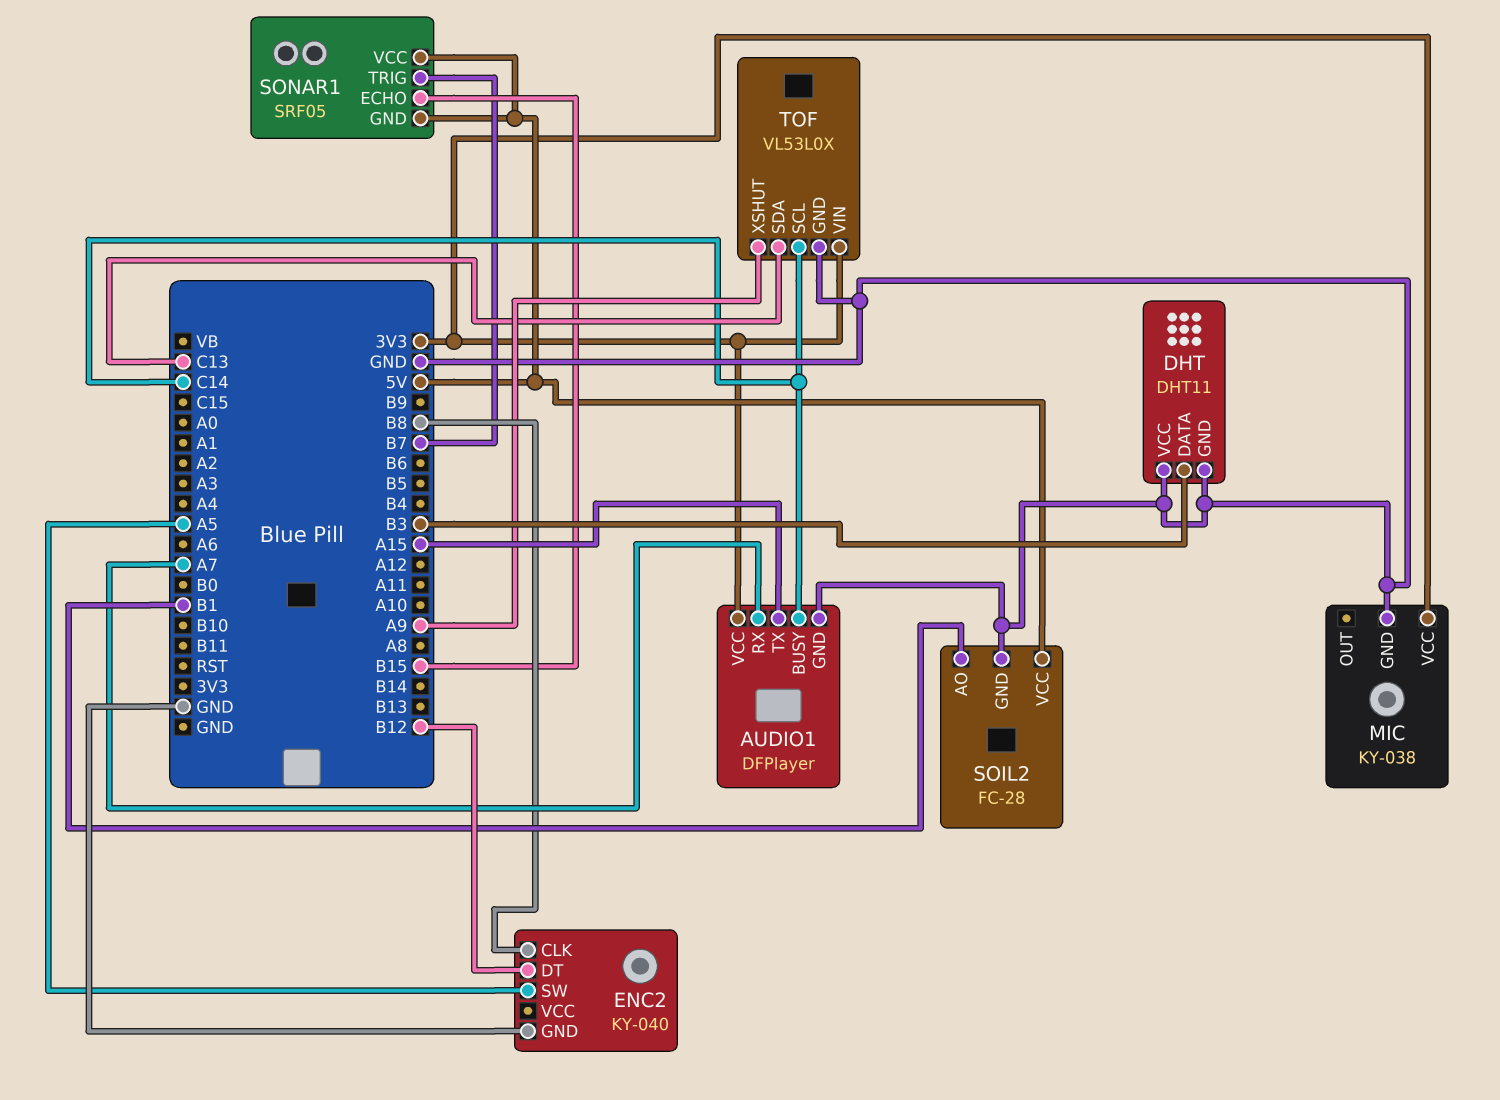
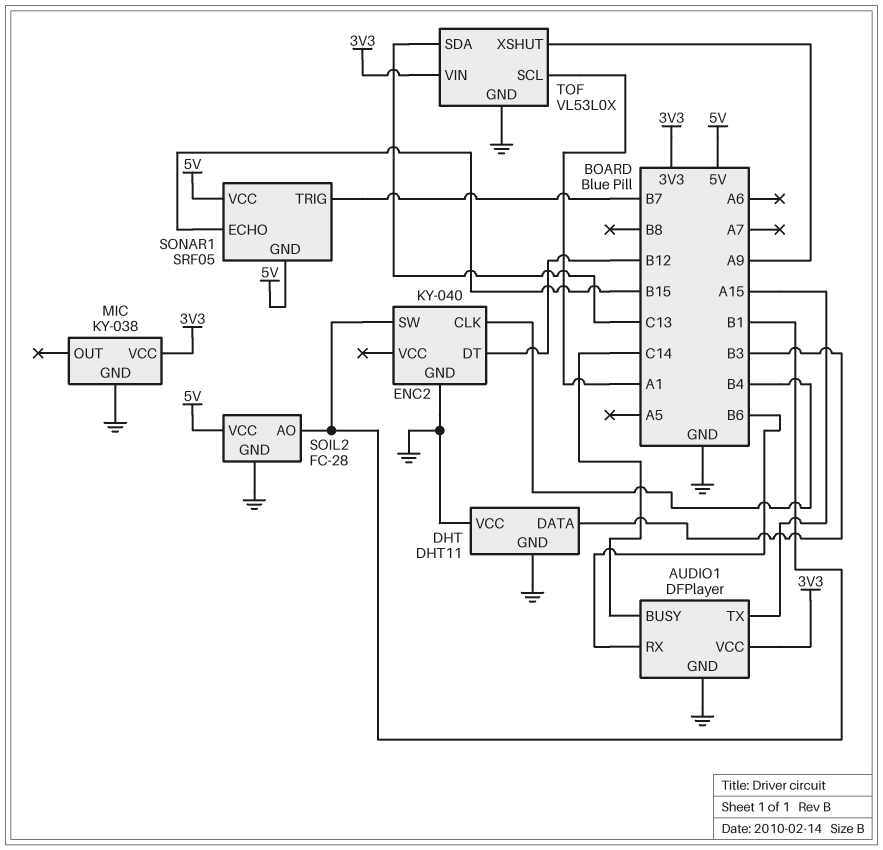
AUDIO1 pin RX: A7 -> B6
ENC2 pin CLK: B8 -> B4
ENC2 pin SW: A5 -> B1
TOF pin SCL: C14 -> A1

